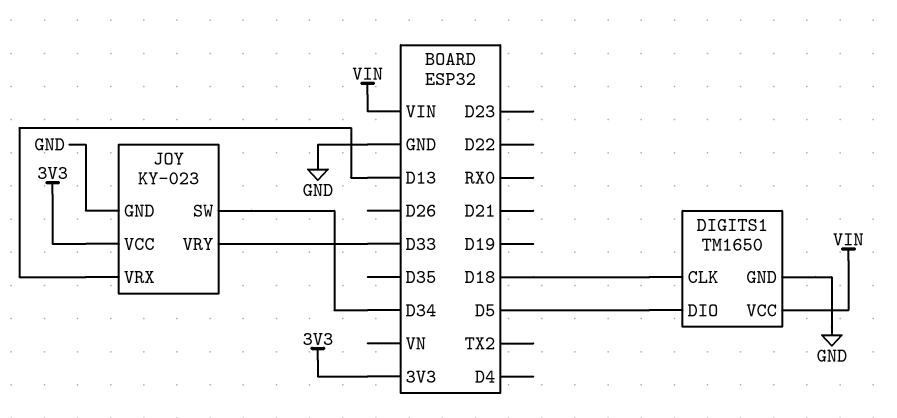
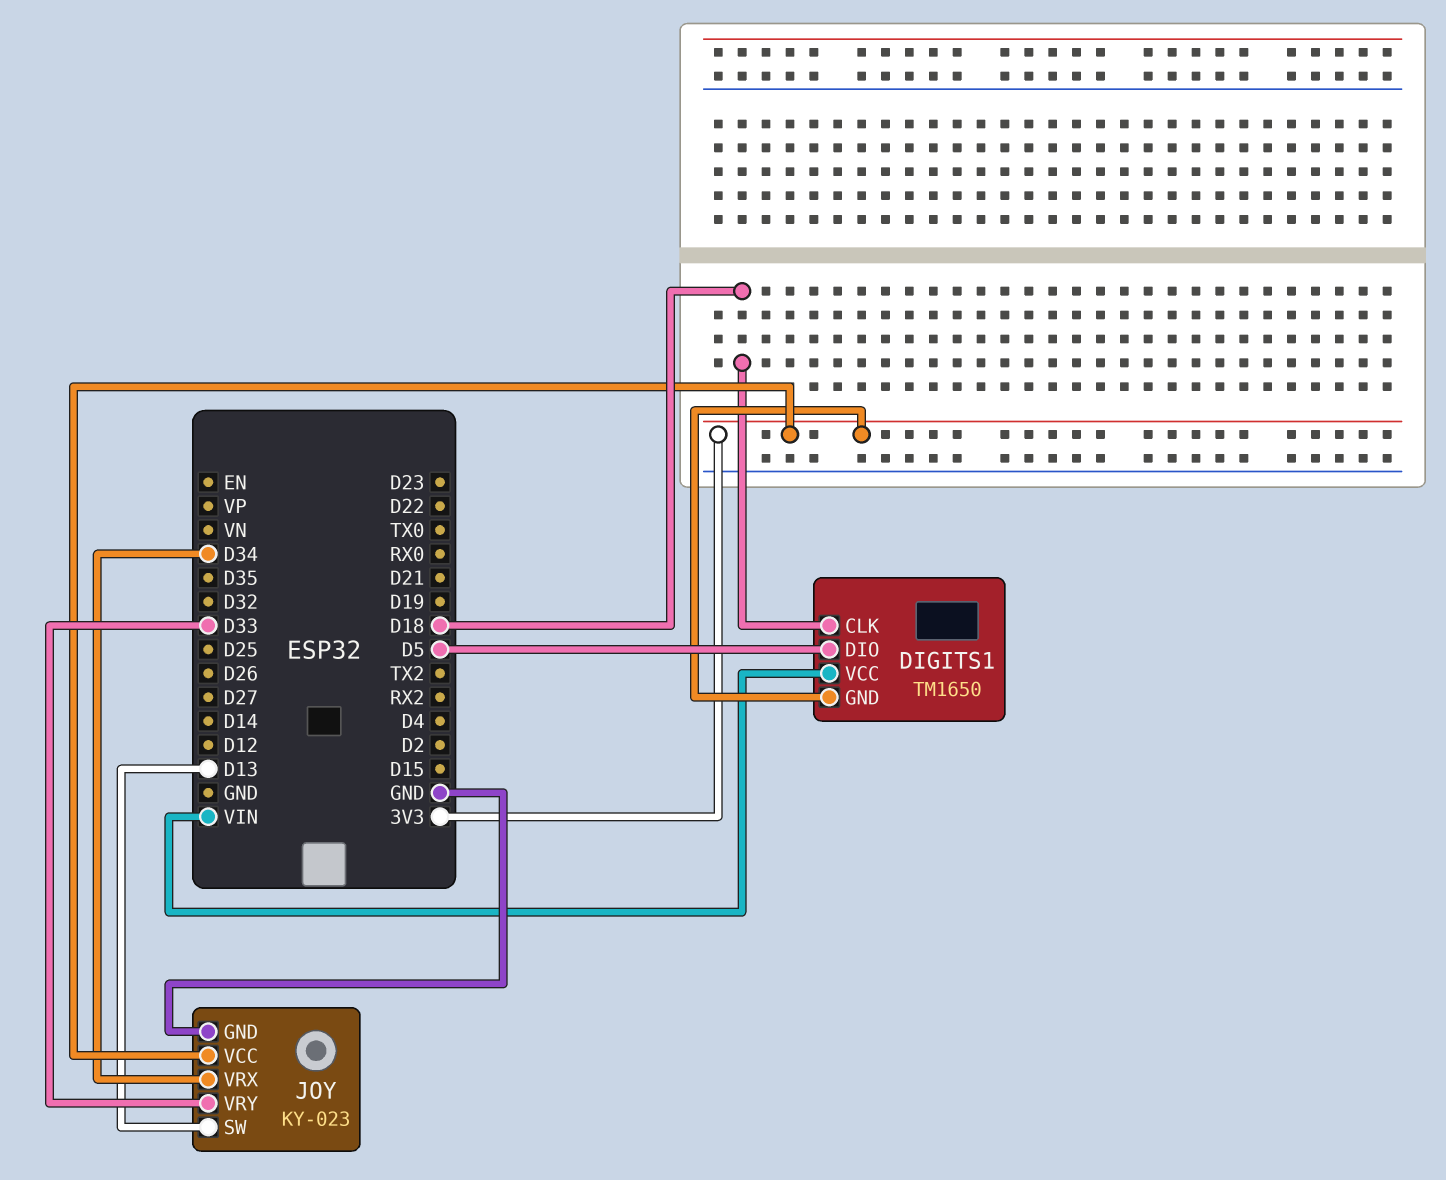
DIGITS1 pin GND: GND -> 3V3
JOY pin SW: D34 -> D13
JOY pin VRX: D13 -> D34

